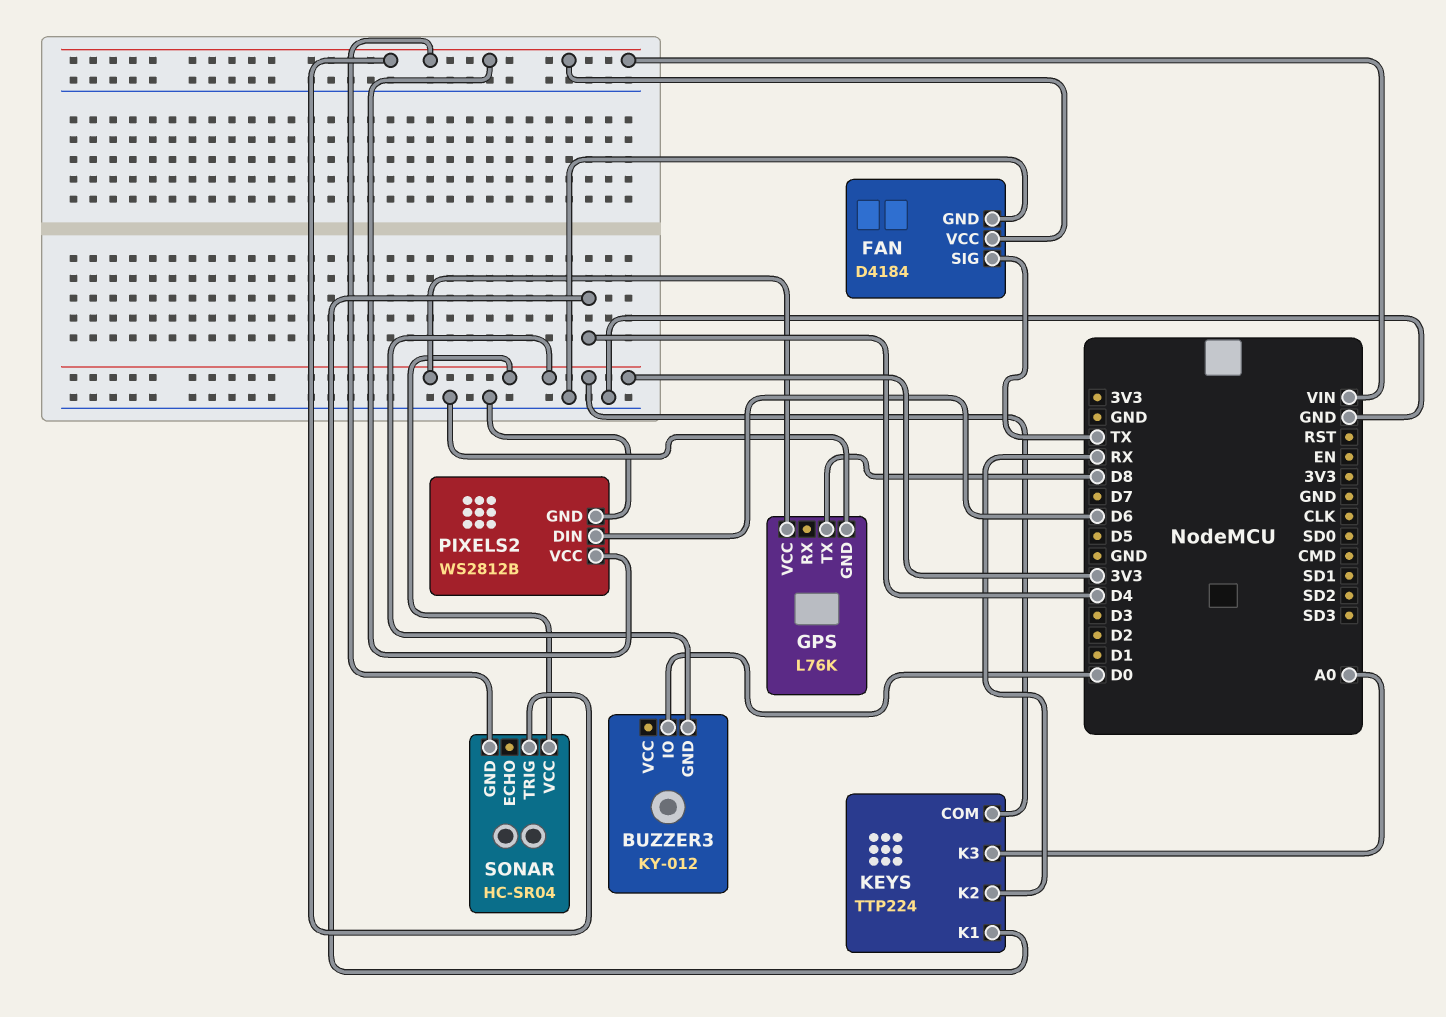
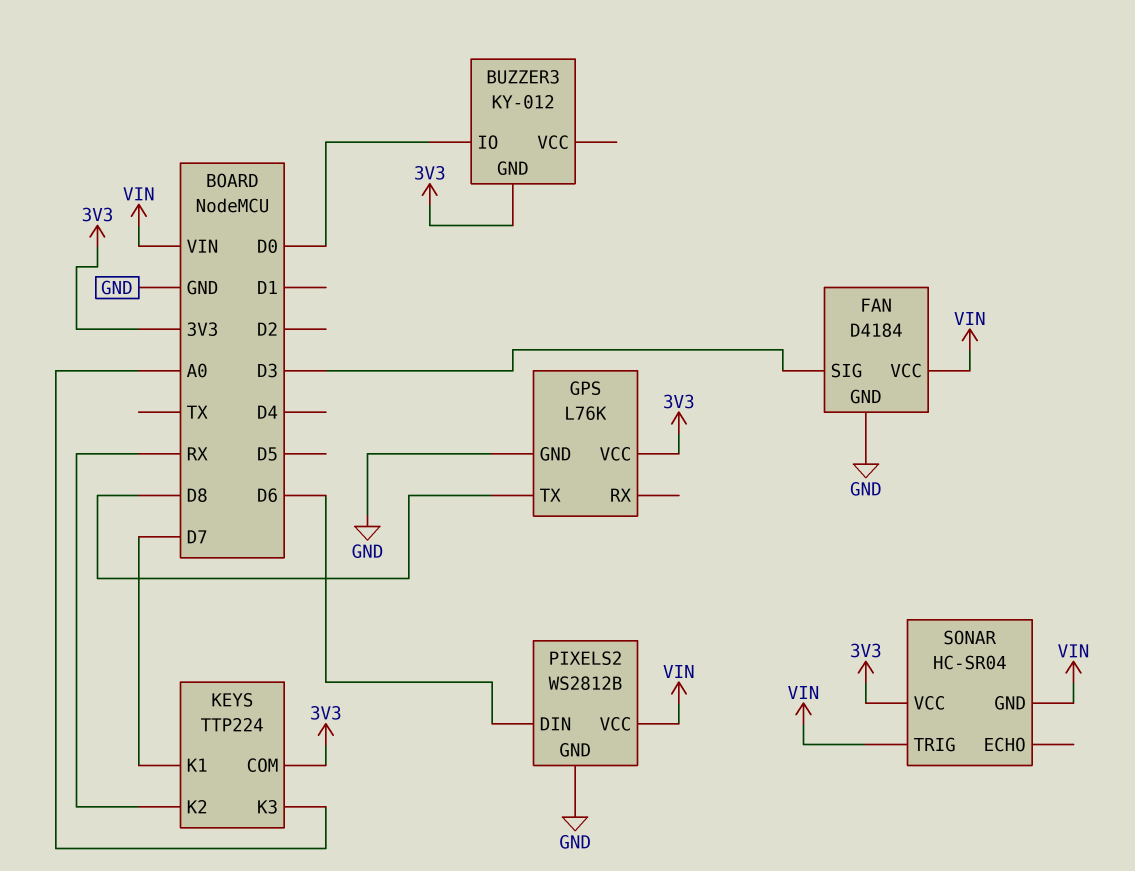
FAN pin SIG: TX -> D3
KEYS pin K1: D4 -> D7

